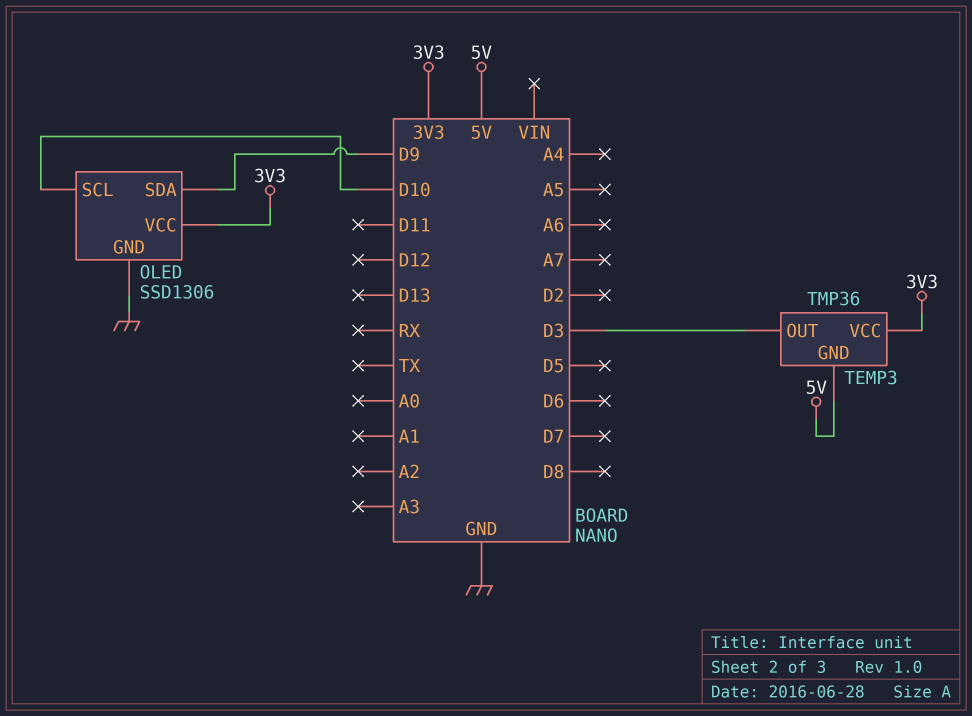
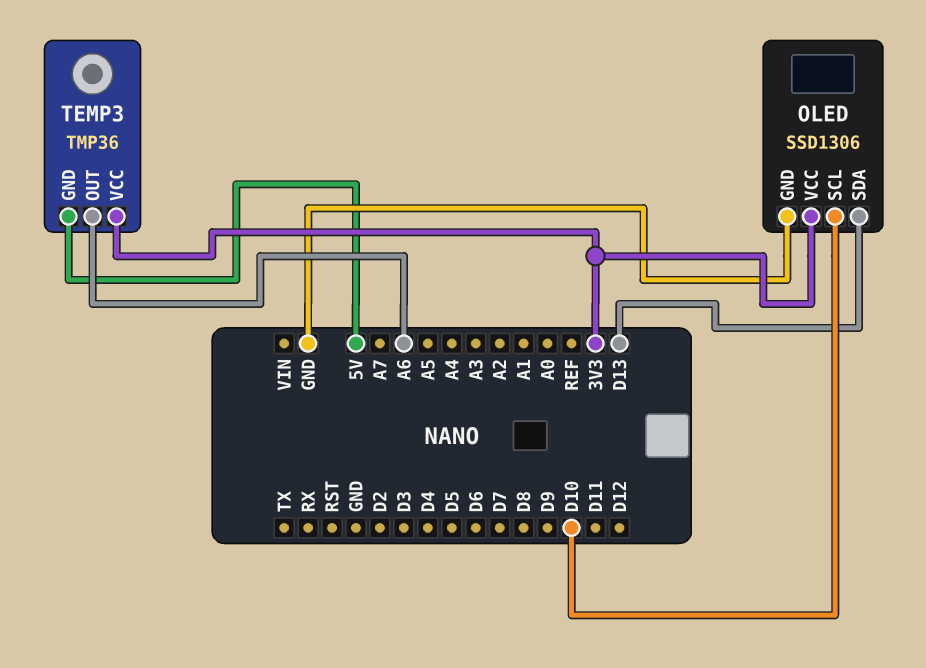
OLED pin SDA: D9 -> D13
TEMP3 pin OUT: D3 -> A6

